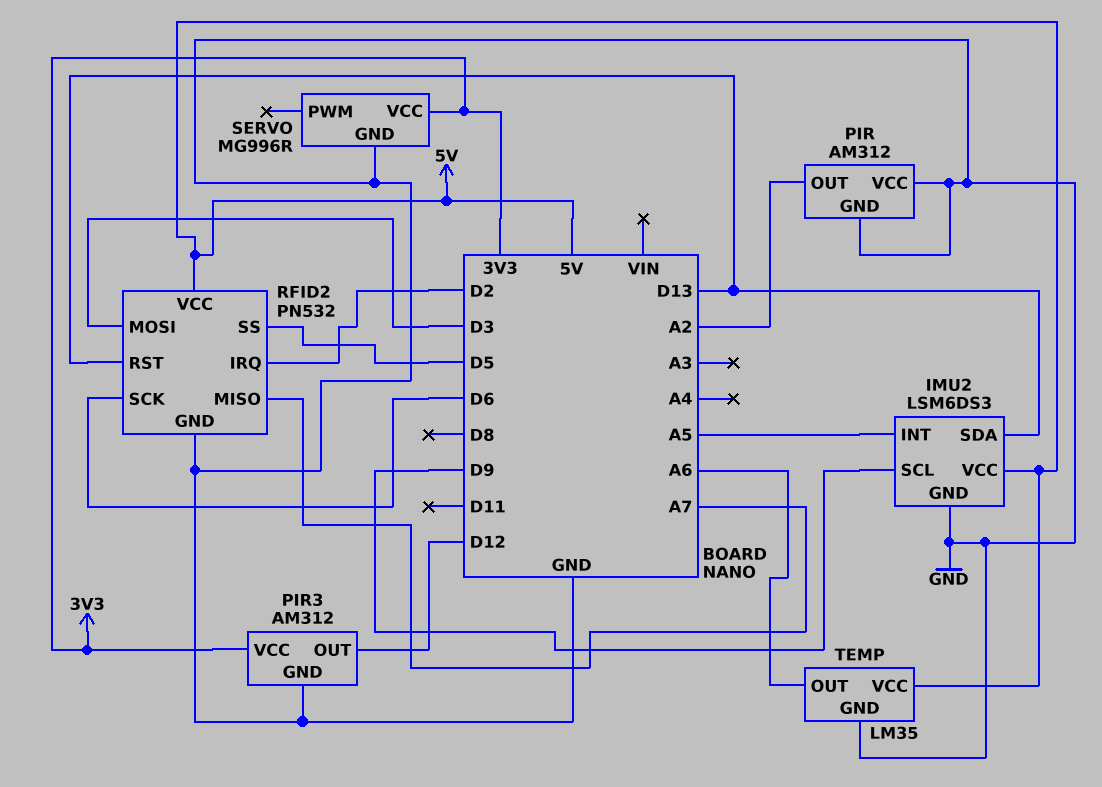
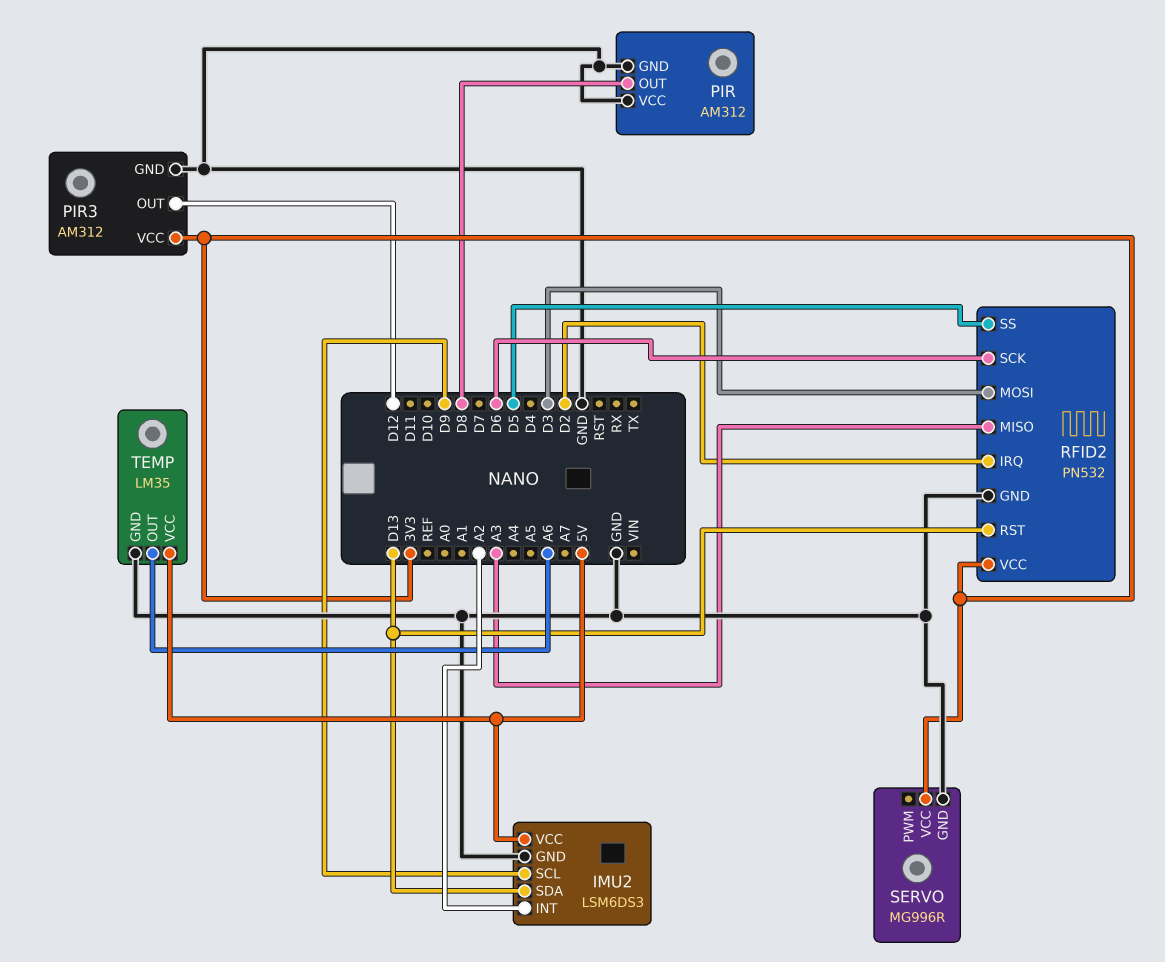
IMU2 pin INT: A5 -> A2
PIR pin OUT: A2 -> D8
RFID2 pin MISO: A7 -> A3
RFID2 pin VCC: 5V -> 3V3

